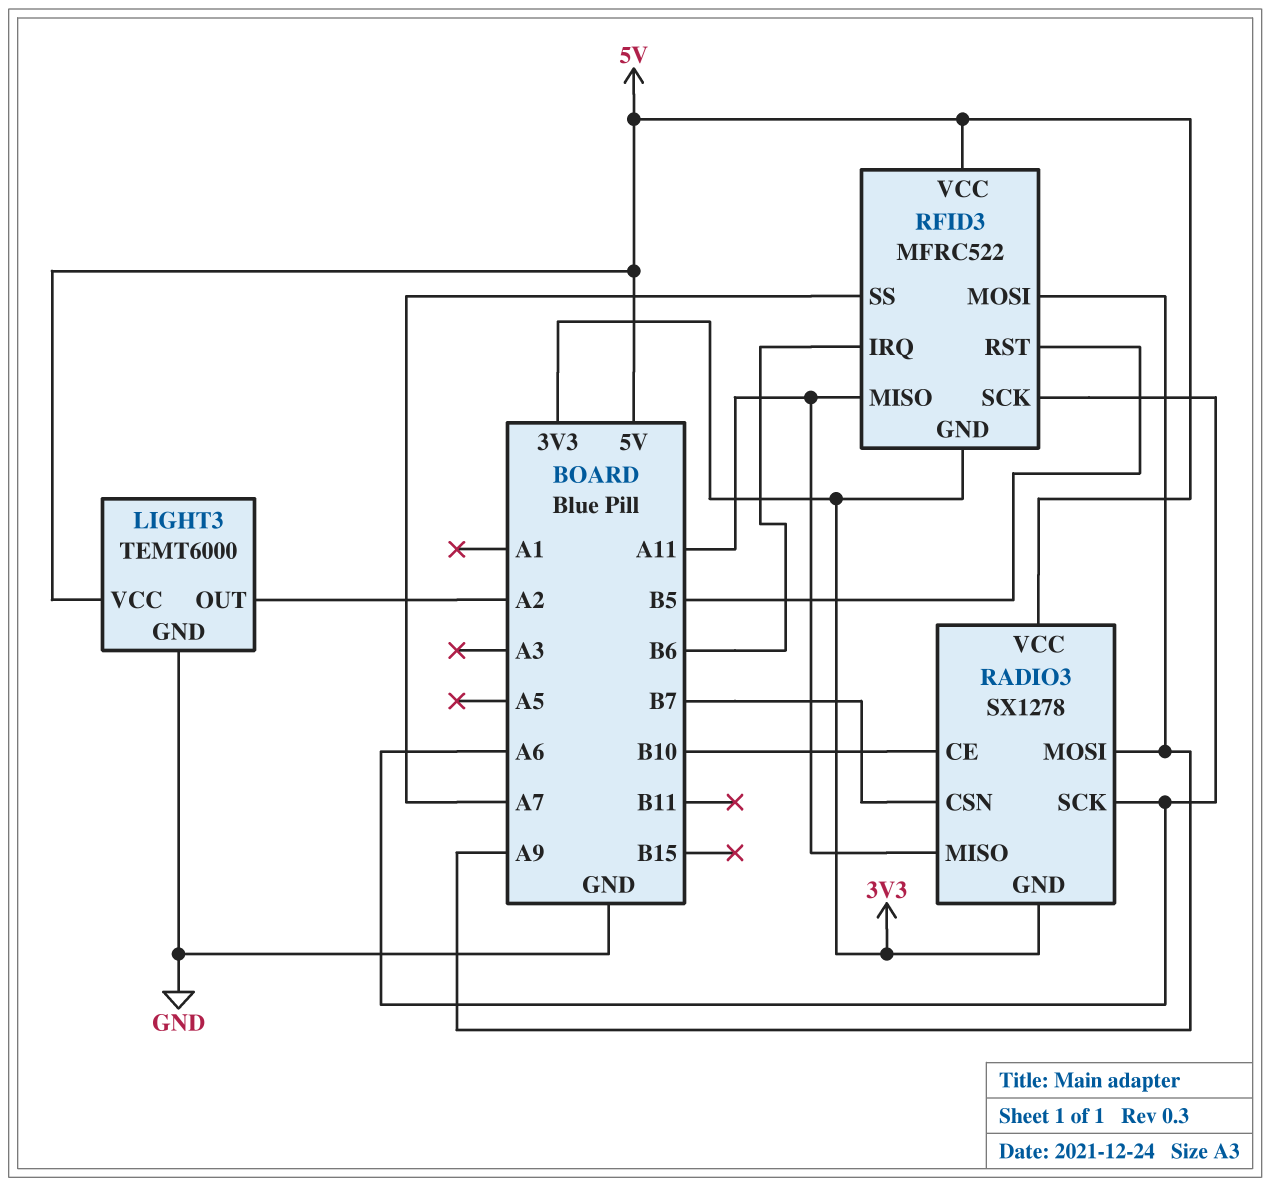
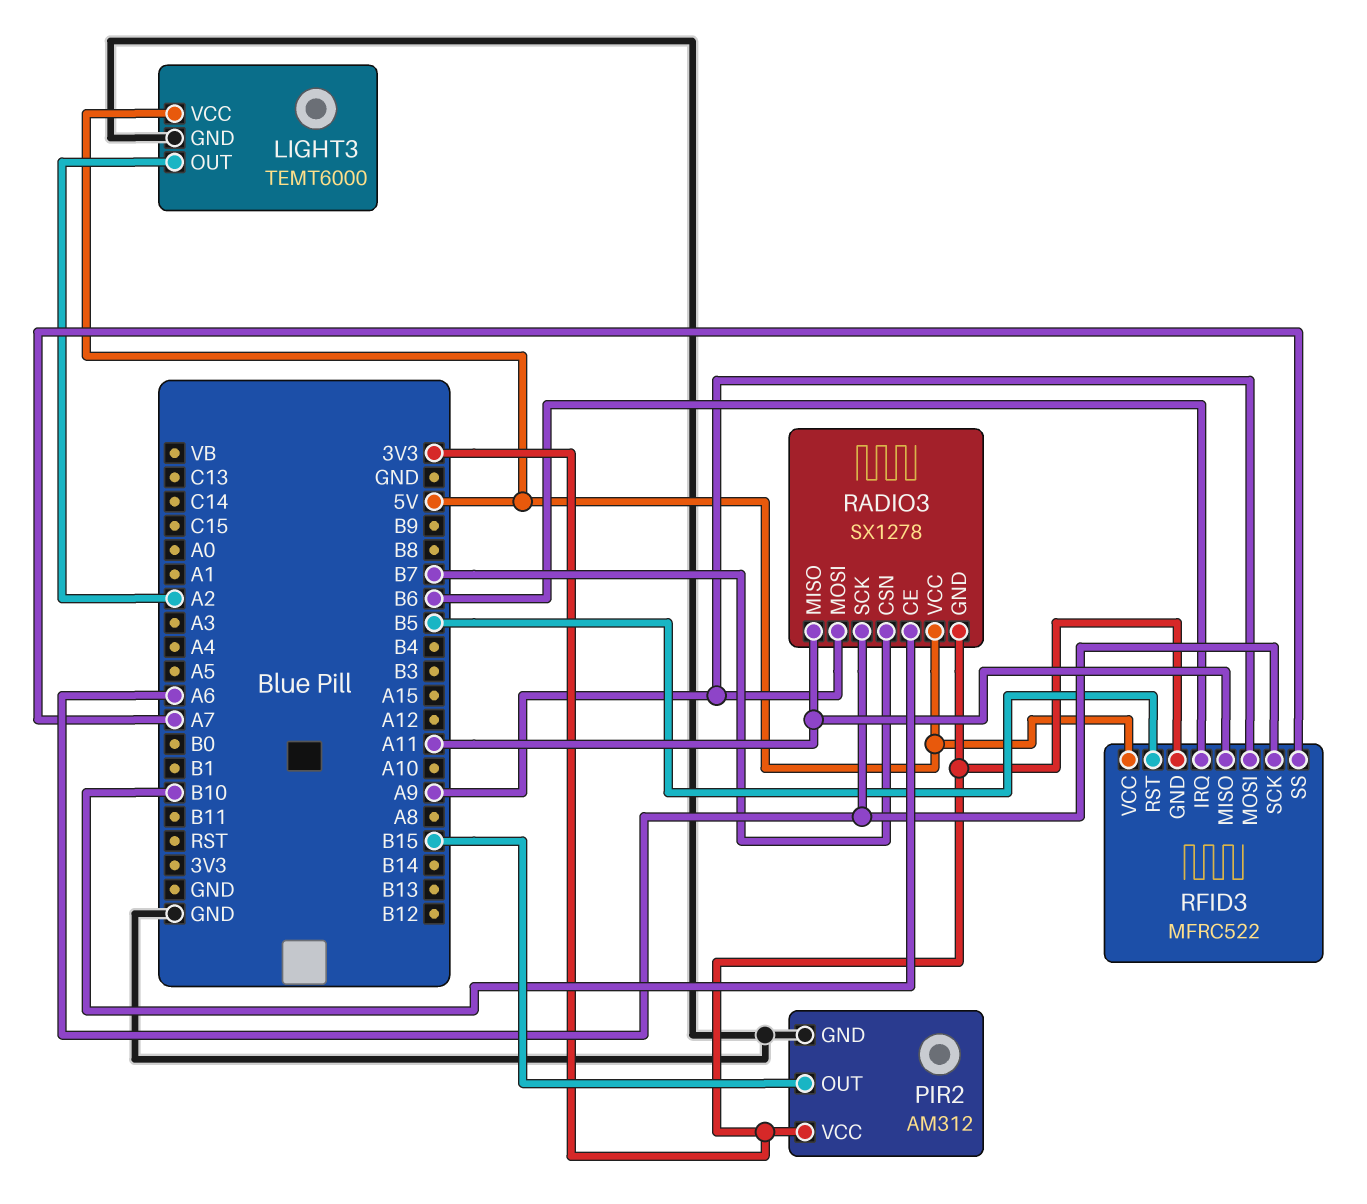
PIR2: none -> AM312
PIR2 pin GND: none -> GND
PIR2 pin OUT: none -> B15
PIR2 pin VCC: none -> 3V3

